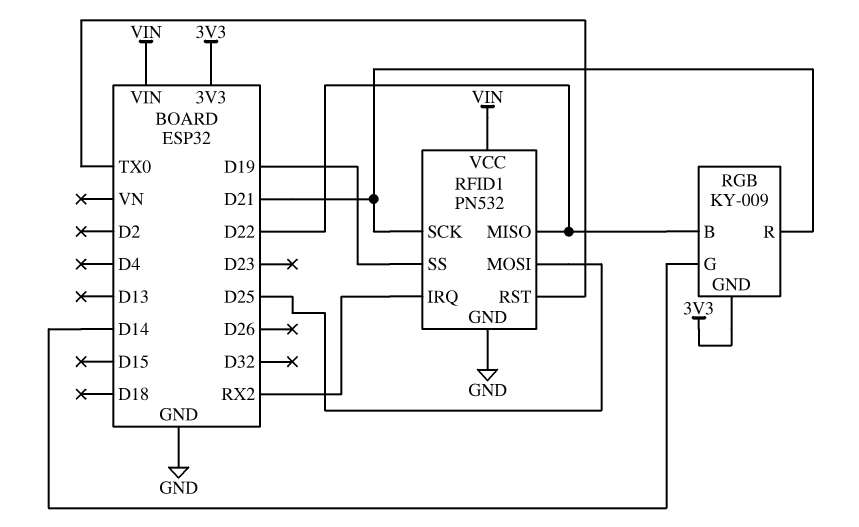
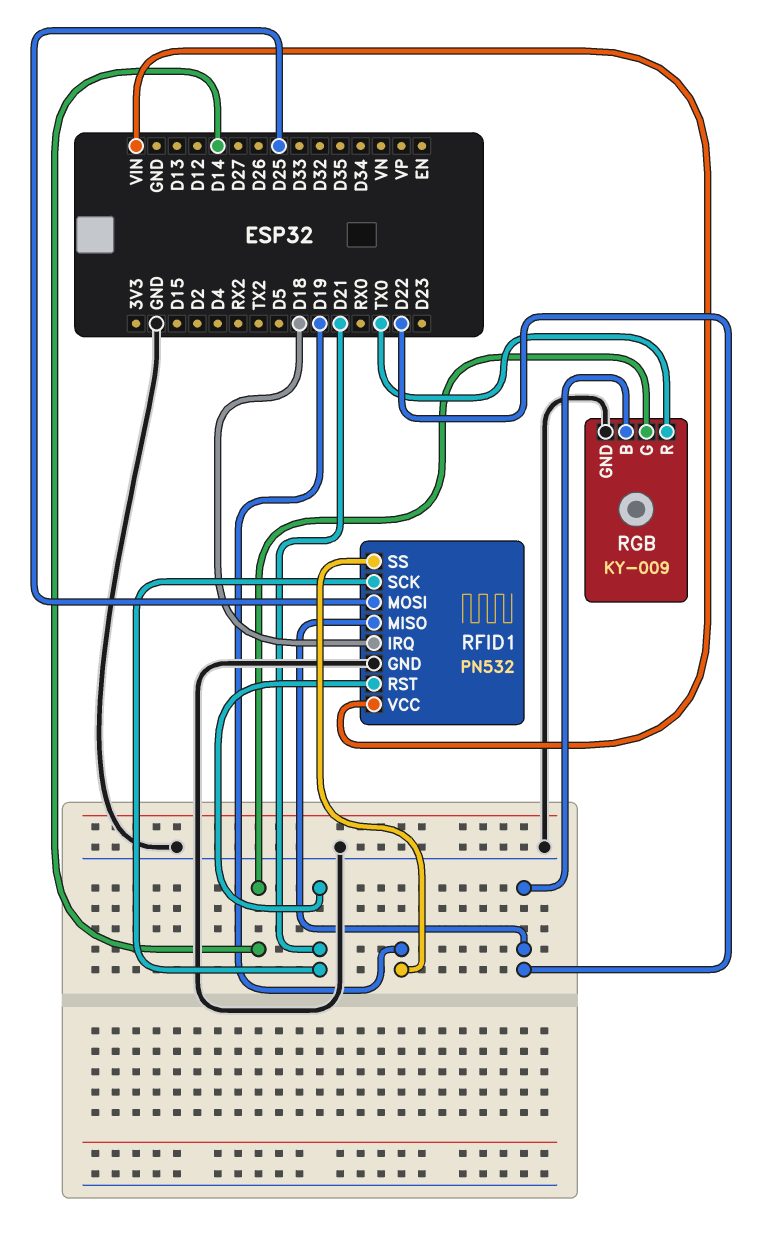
RFID1 pin IRQ: RX2 -> D18
RFID1 pin RST: TX0 -> D21
RGB pin GND: 3V3 -> GND
RGB pin R: D21 -> TX0

